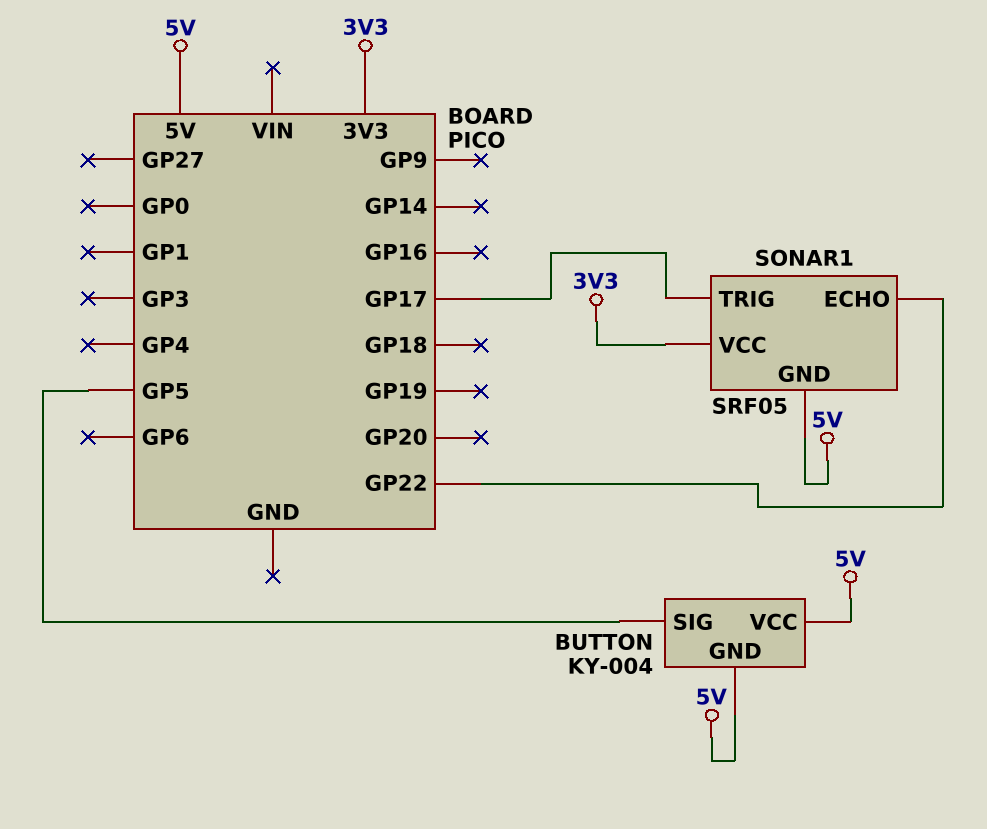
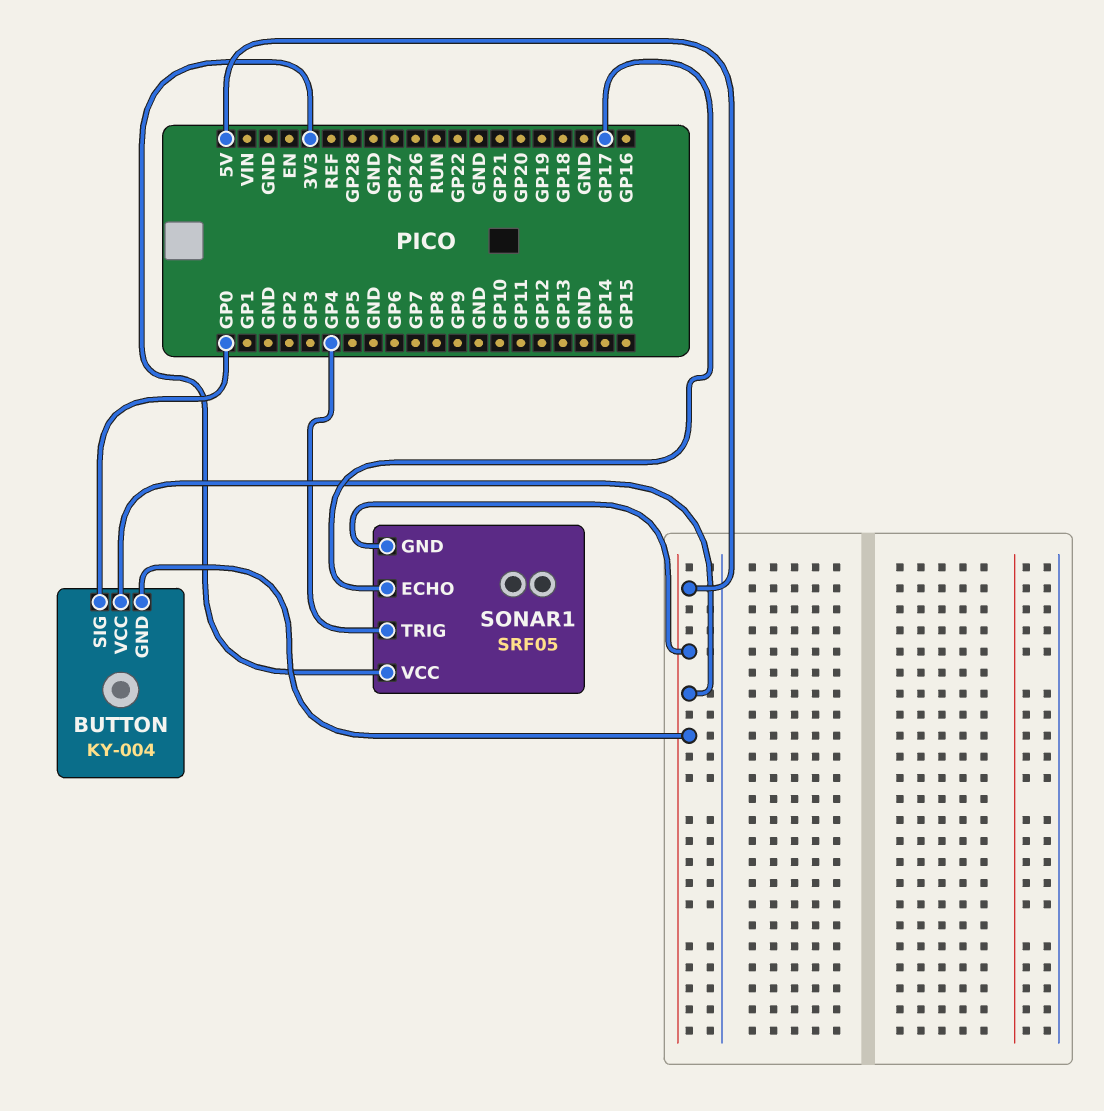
BUTTON pin SIG: GP5 -> GP0
SONAR1 pin ECHO: GP22 -> GP17
SONAR1 pin TRIG: GP17 -> GP4

